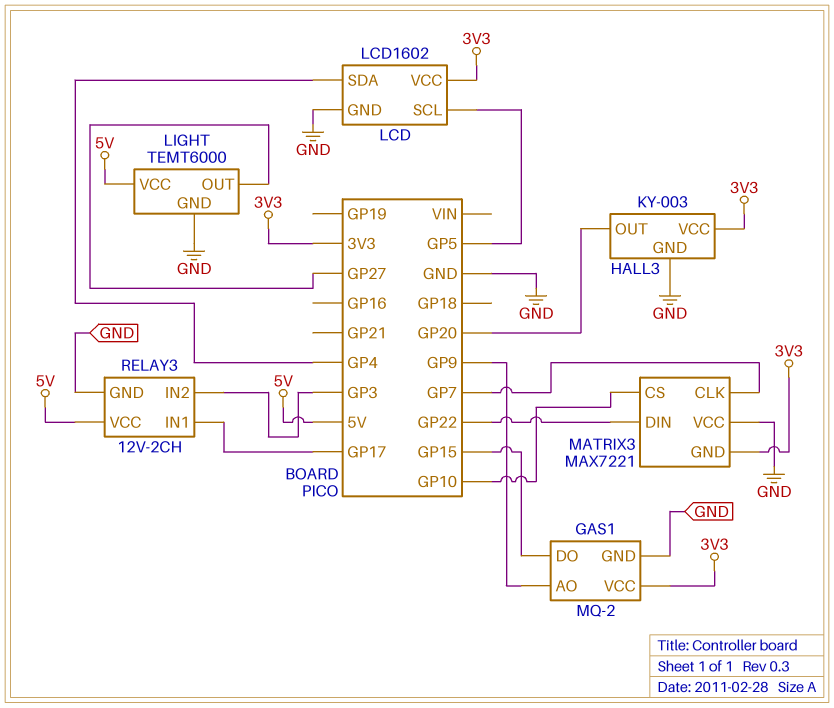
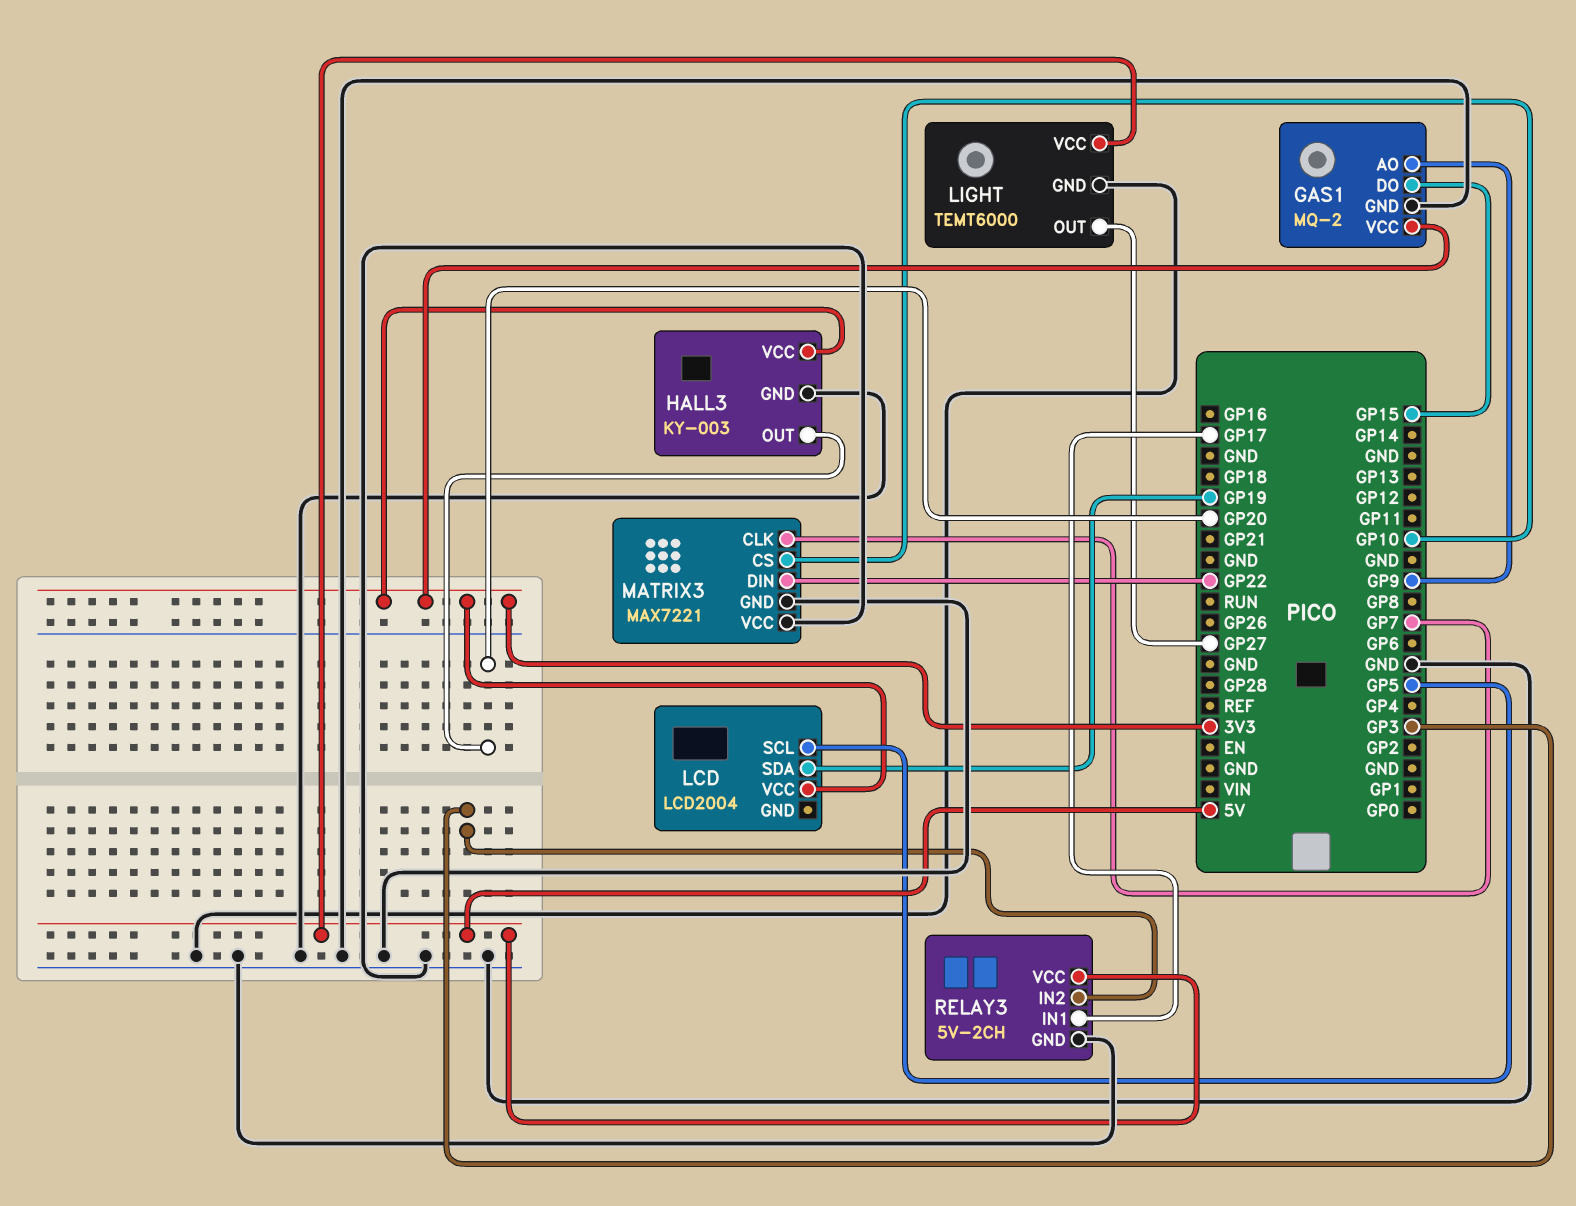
LCD: LCD1602 -> LCD2004
LCD pin GND: GND -> none
LCD pin SDA: GP4 -> GP19
MATRIX3 pin GND: 3V3 -> GND
RELAY3: 12V-2CH -> 5V-2CH

